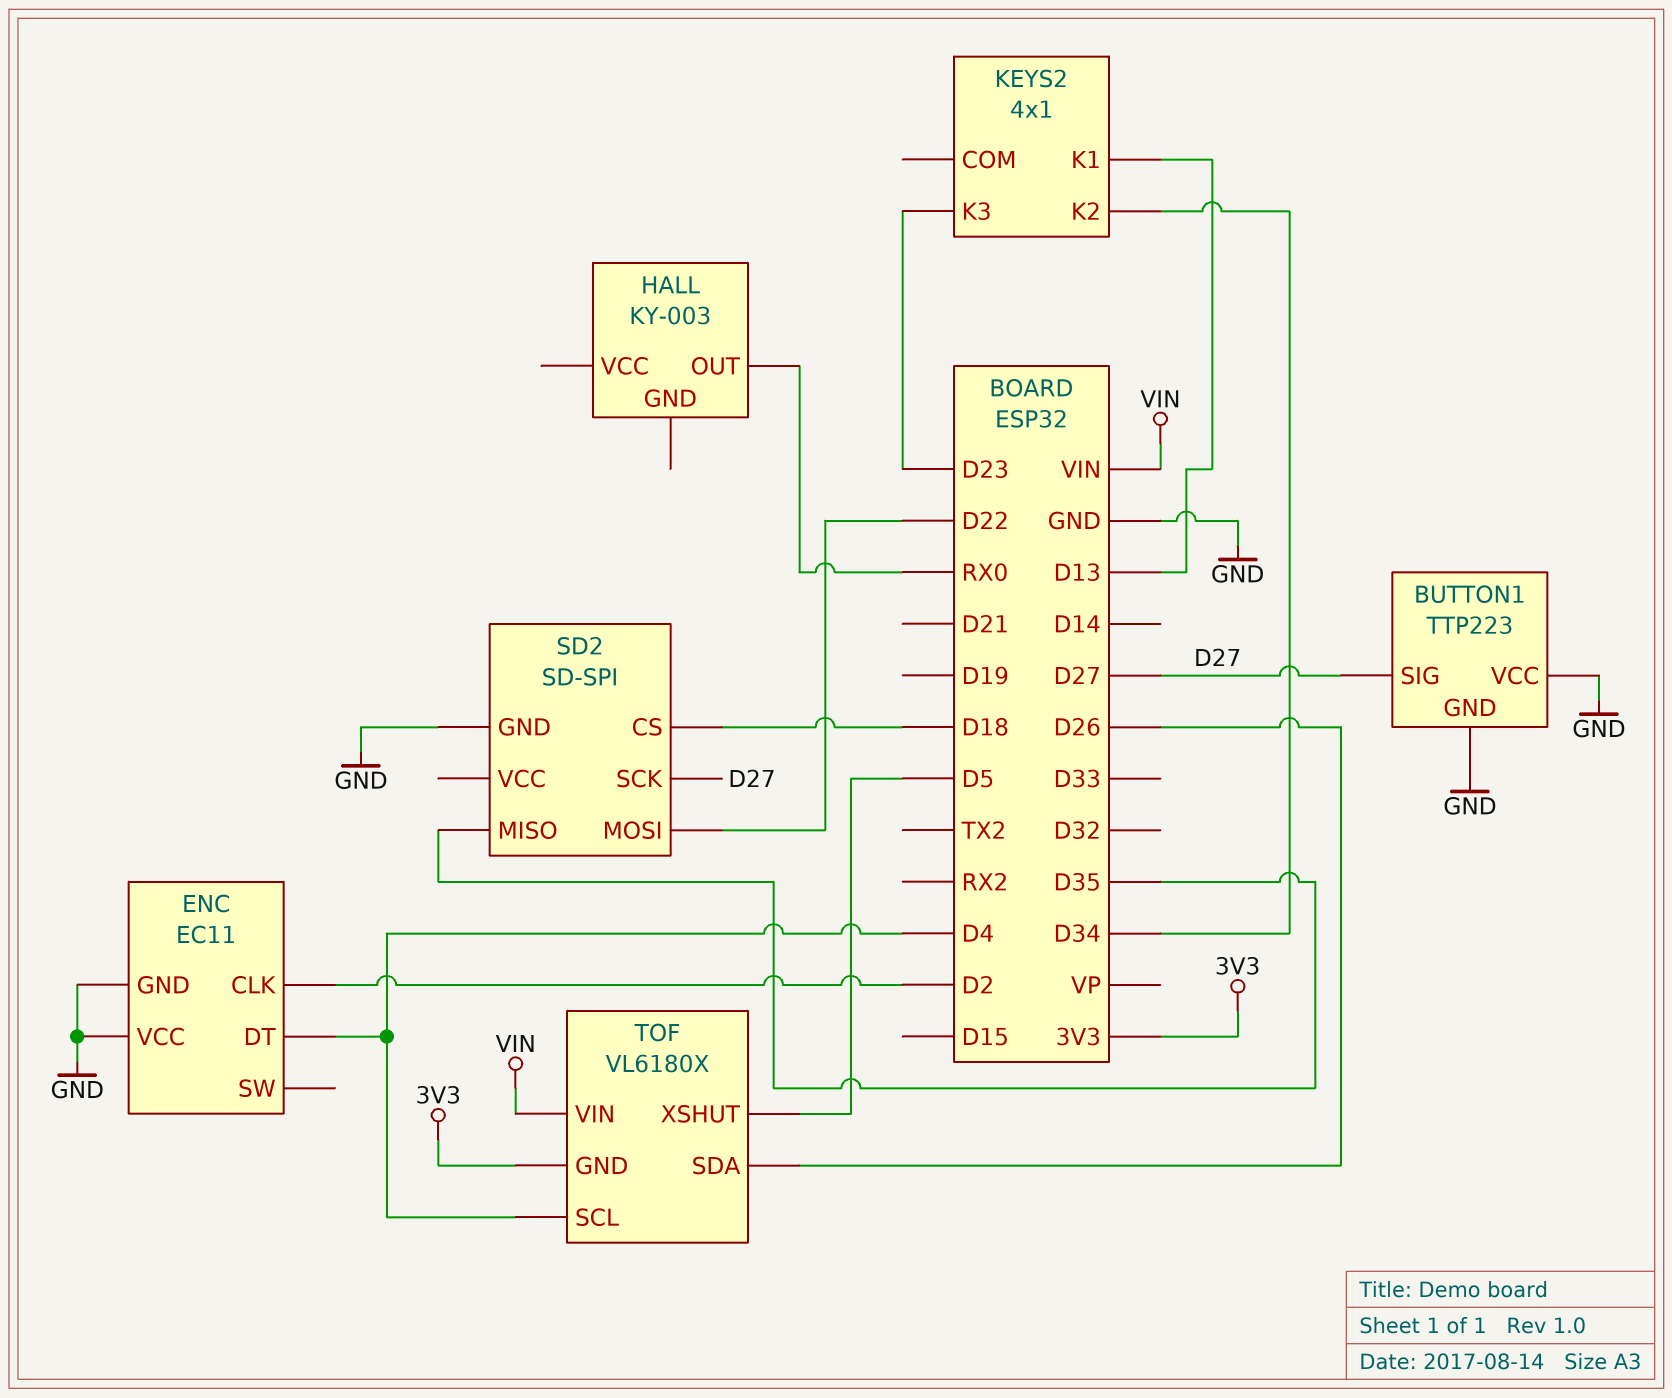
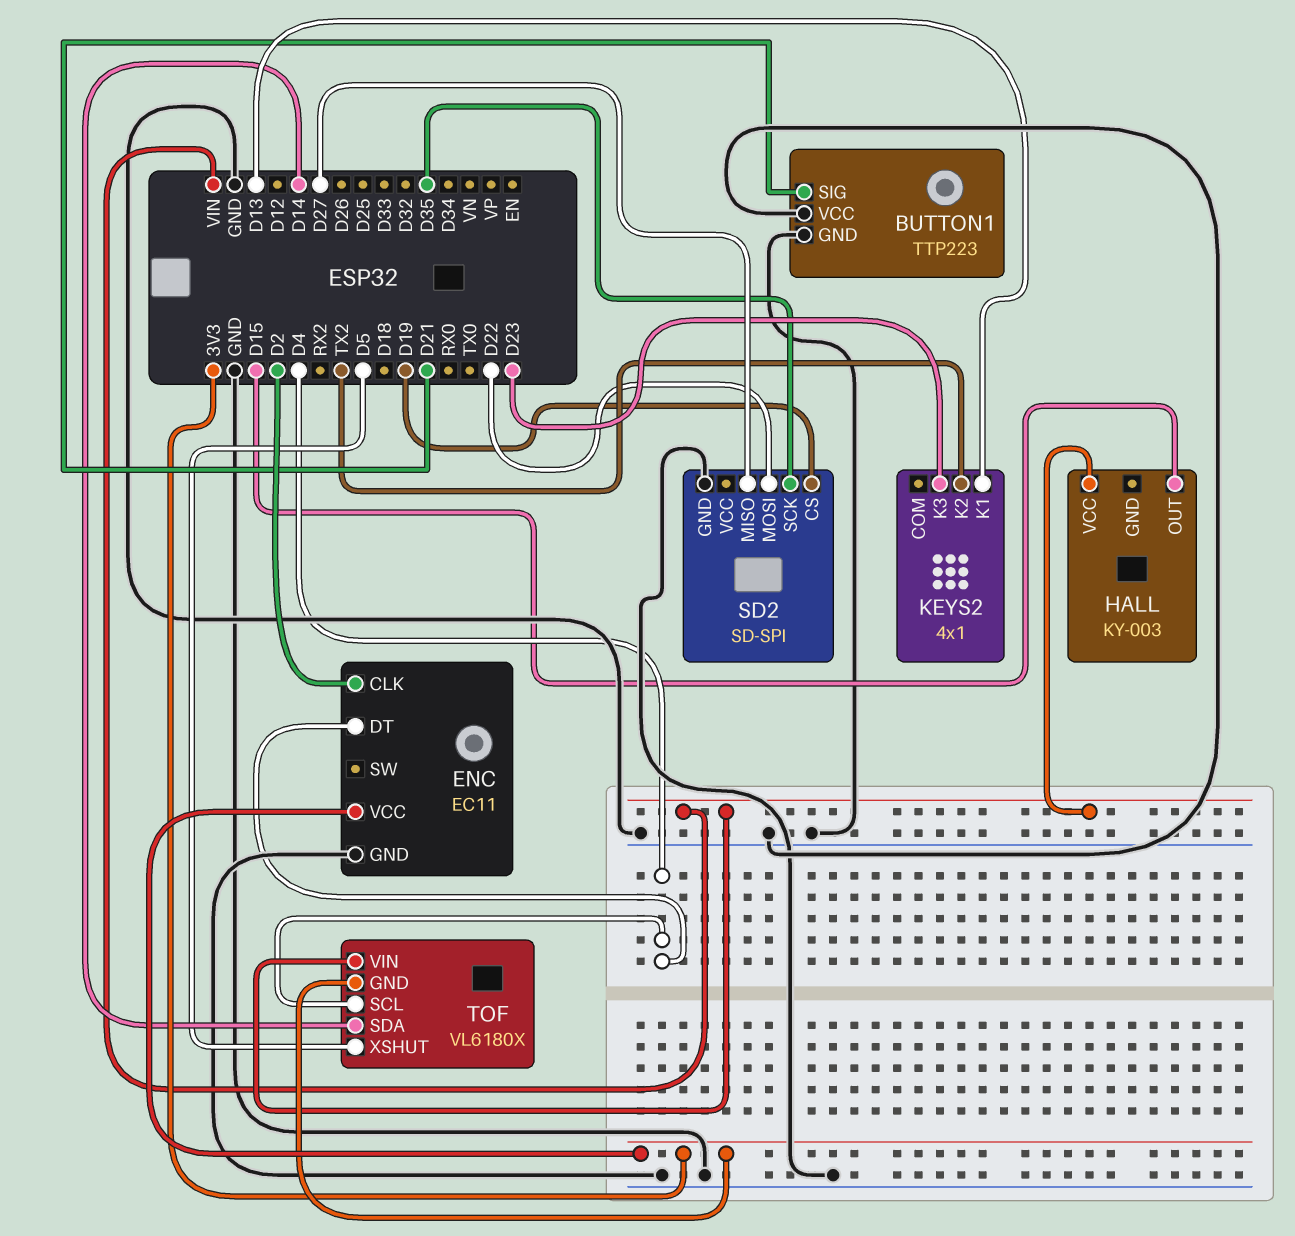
BUTTON1 pin SIG: D27 -> D21
ENC pin VCC: GND -> 3V3
HALL pin OUT: RX0 -> D15
HALL pin VCC: none -> VIN
KEYS2 pin K2: D34 -> TX2
SD2 pin CS: D18 -> D19
SD2 pin MISO: D35 -> D27
SD2 pin SCK: D27 -> D35
TOF pin SDA: D26 -> D14

